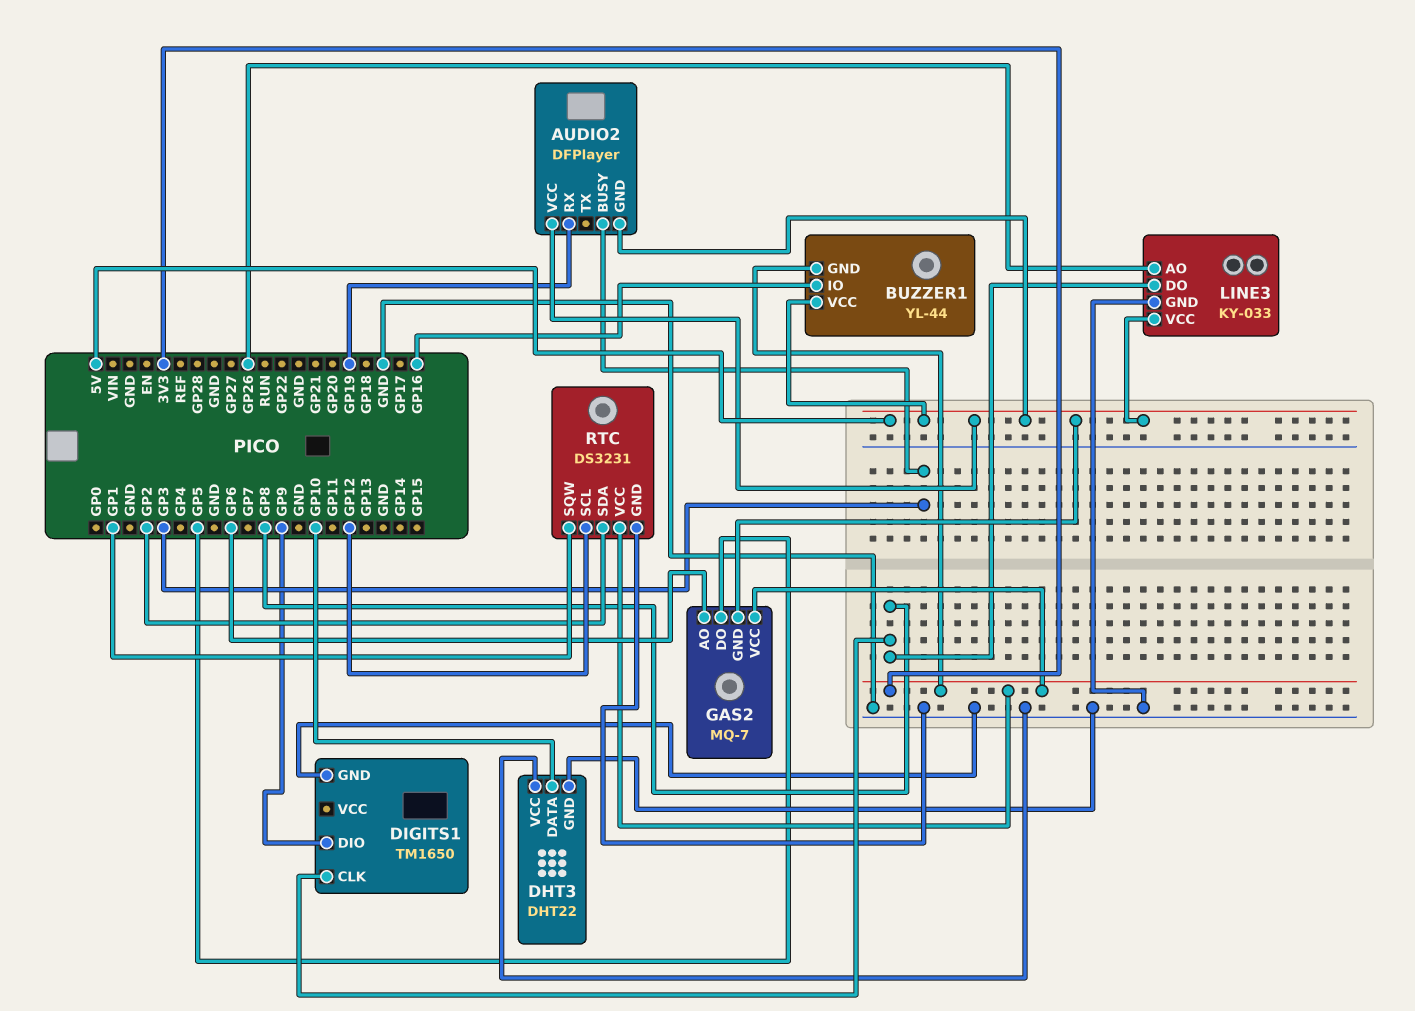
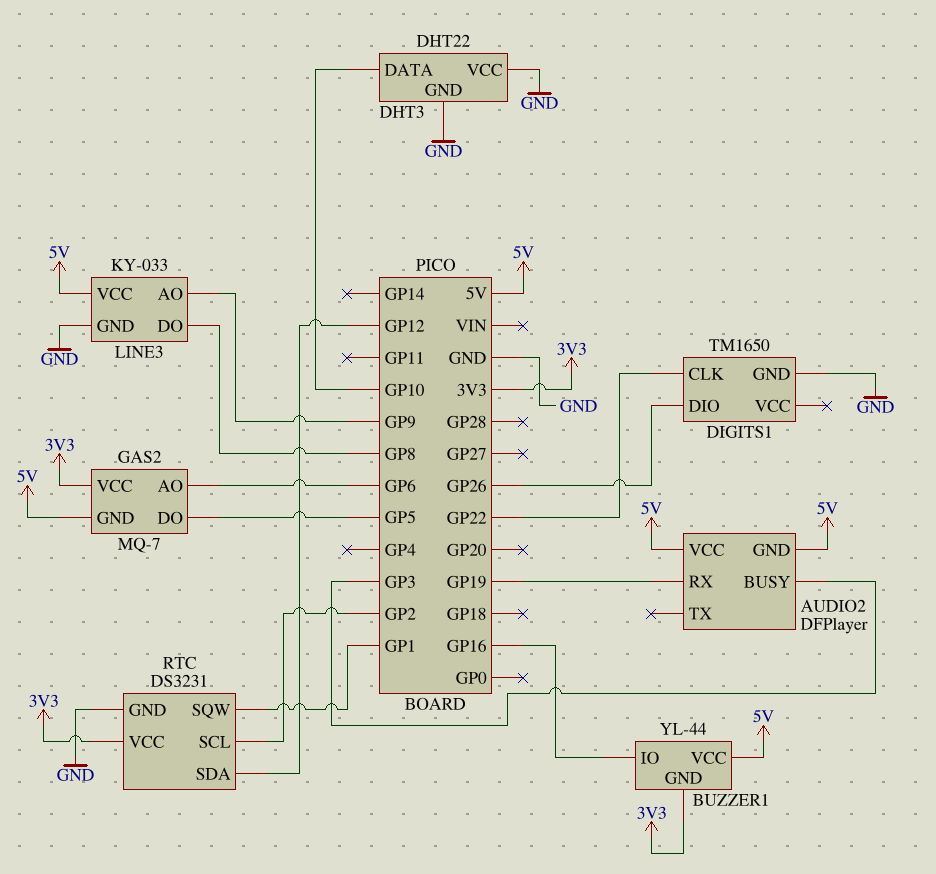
DIGITS1 pin CLK: GP8 -> GP22
DIGITS1 pin DIO: GP9 -> GP26
LINE3 pin AO: GP26 -> GP9
RTC pin SCL: GP12 -> GP2
RTC pin SDA: GP2 -> GP12

